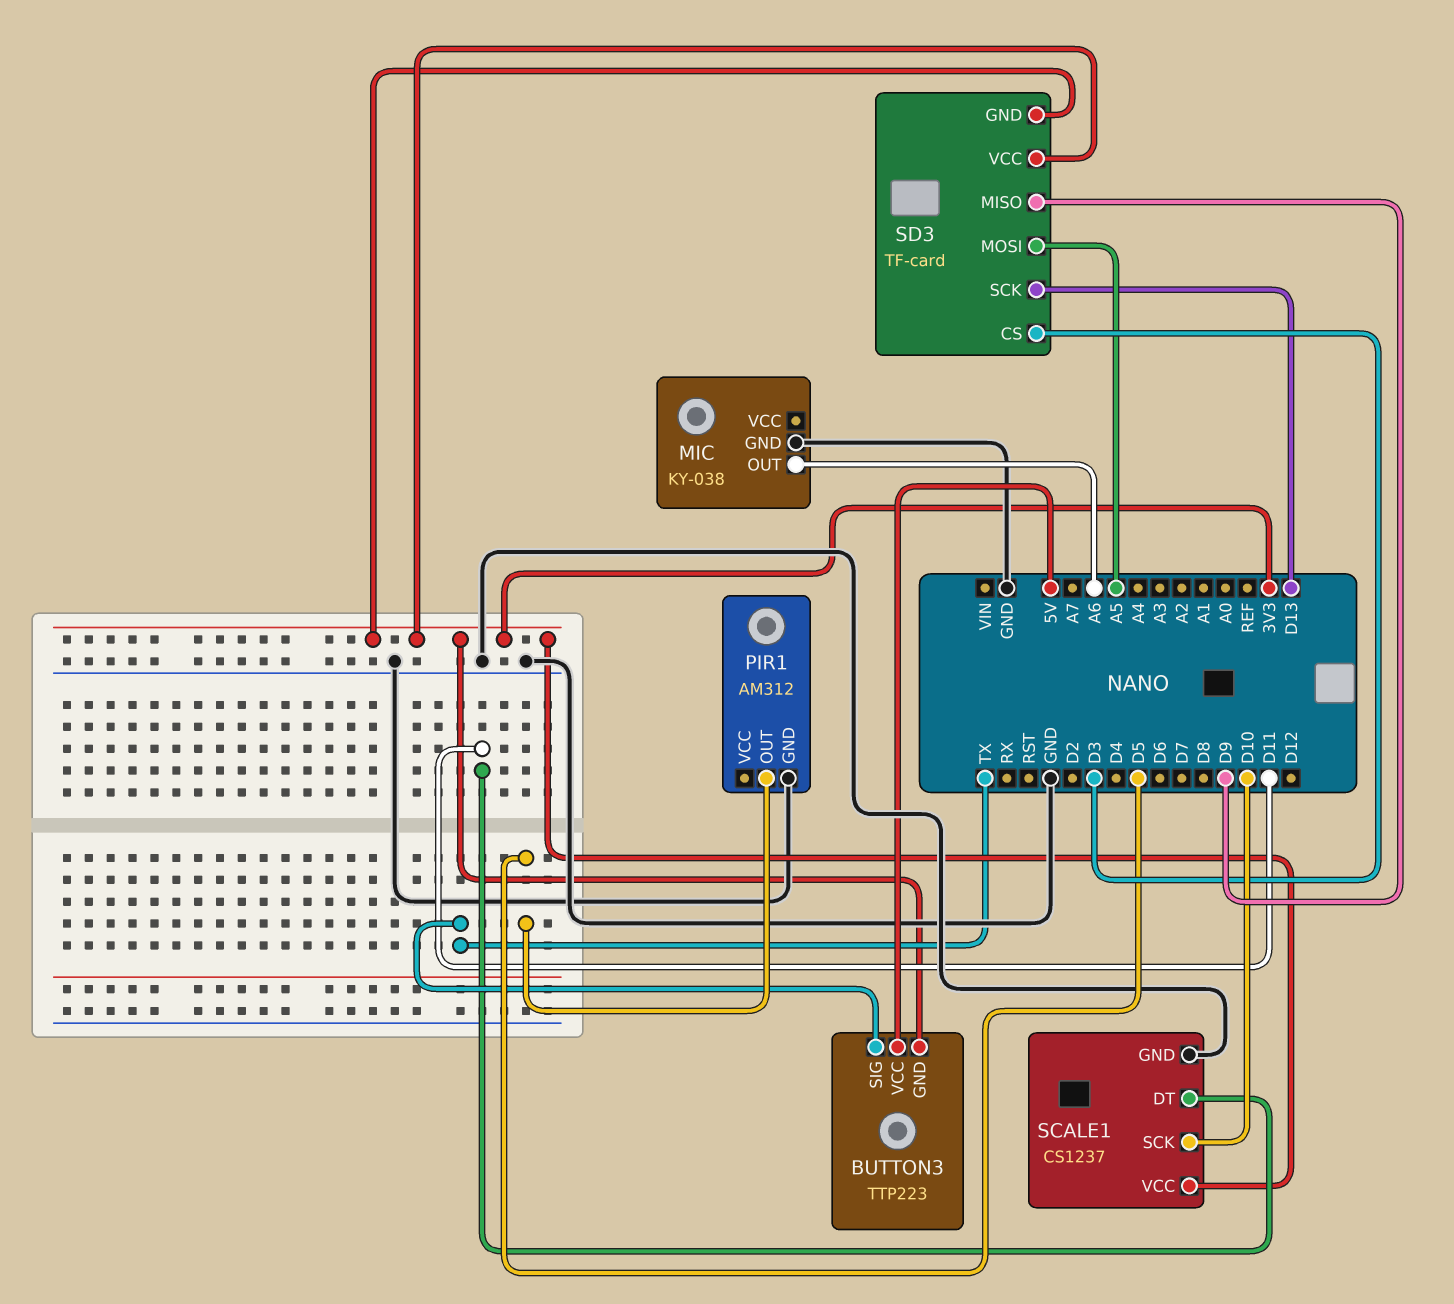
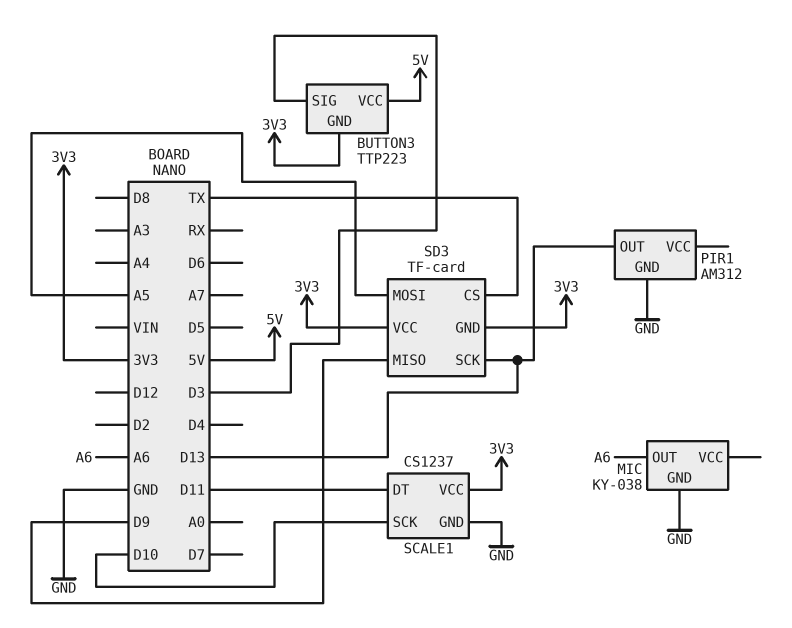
BUTTON3 pin SIG: TX -> D3
PIR1 pin OUT: D5 -> D13
SD3 pin CS: D3 -> TX

